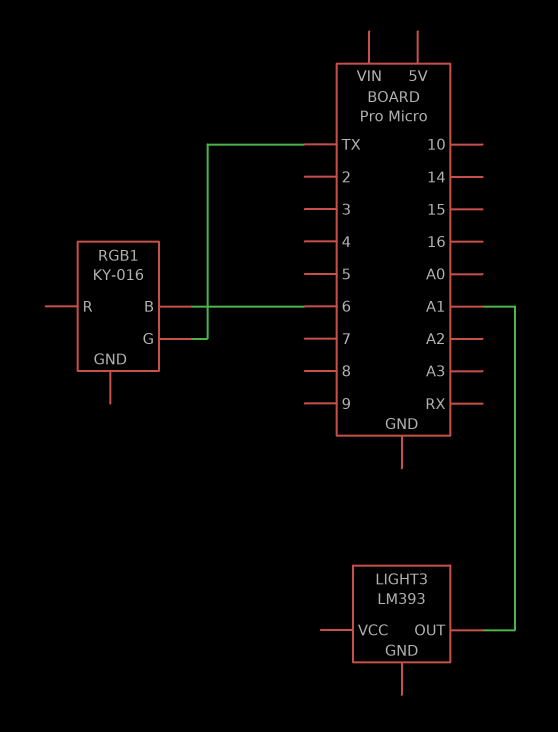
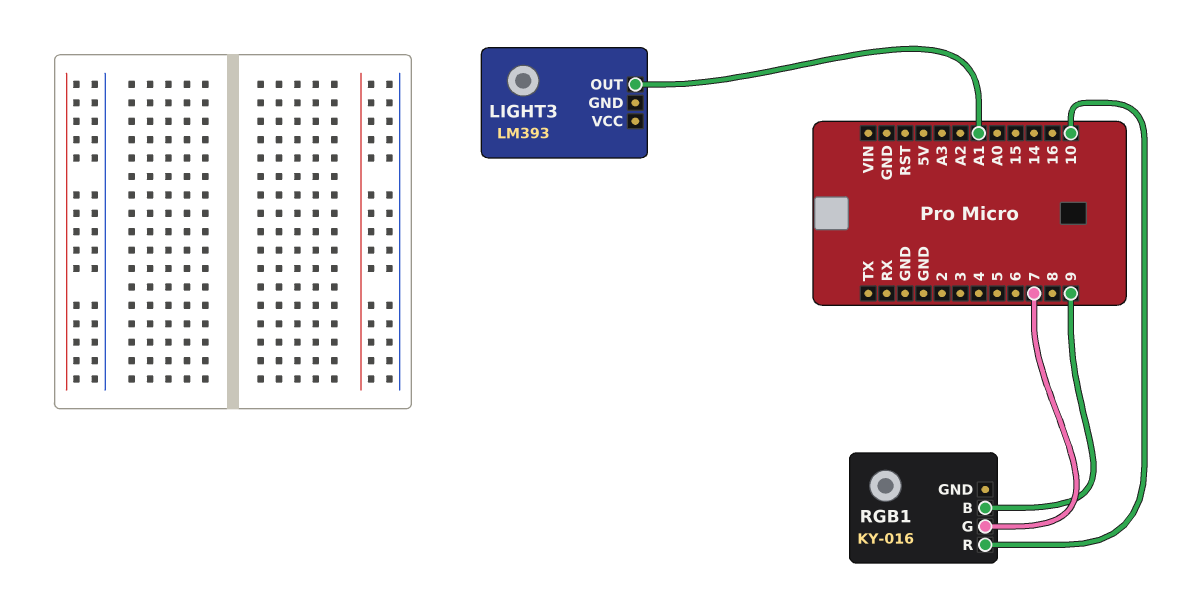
RGB1 pin B: 6 -> 9
RGB1 pin G: TX -> 7
RGB1 pin R: none -> 10

